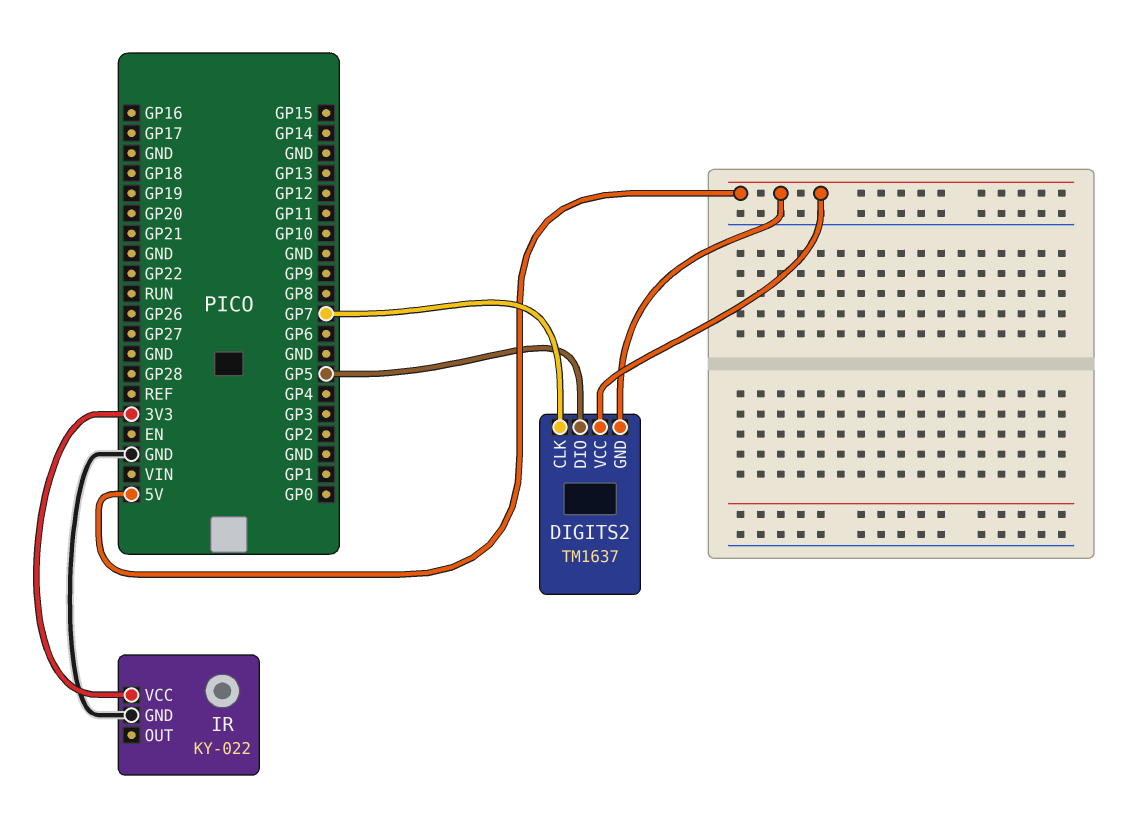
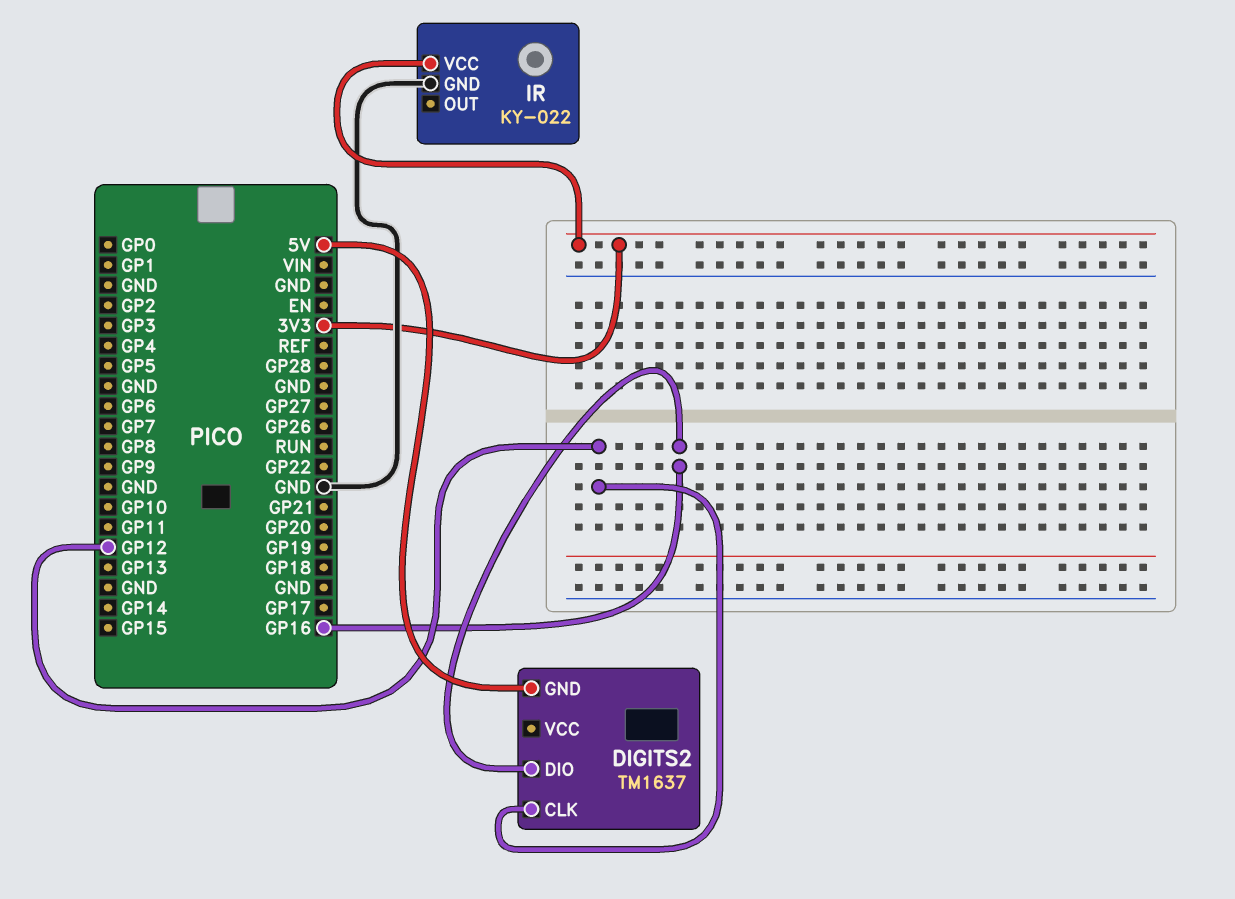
DIGITS2 pin CLK: GP7 -> GP12
DIGITS2 pin DIO: GP5 -> GP16
DIGITS2 pin VCC: 5V -> none

